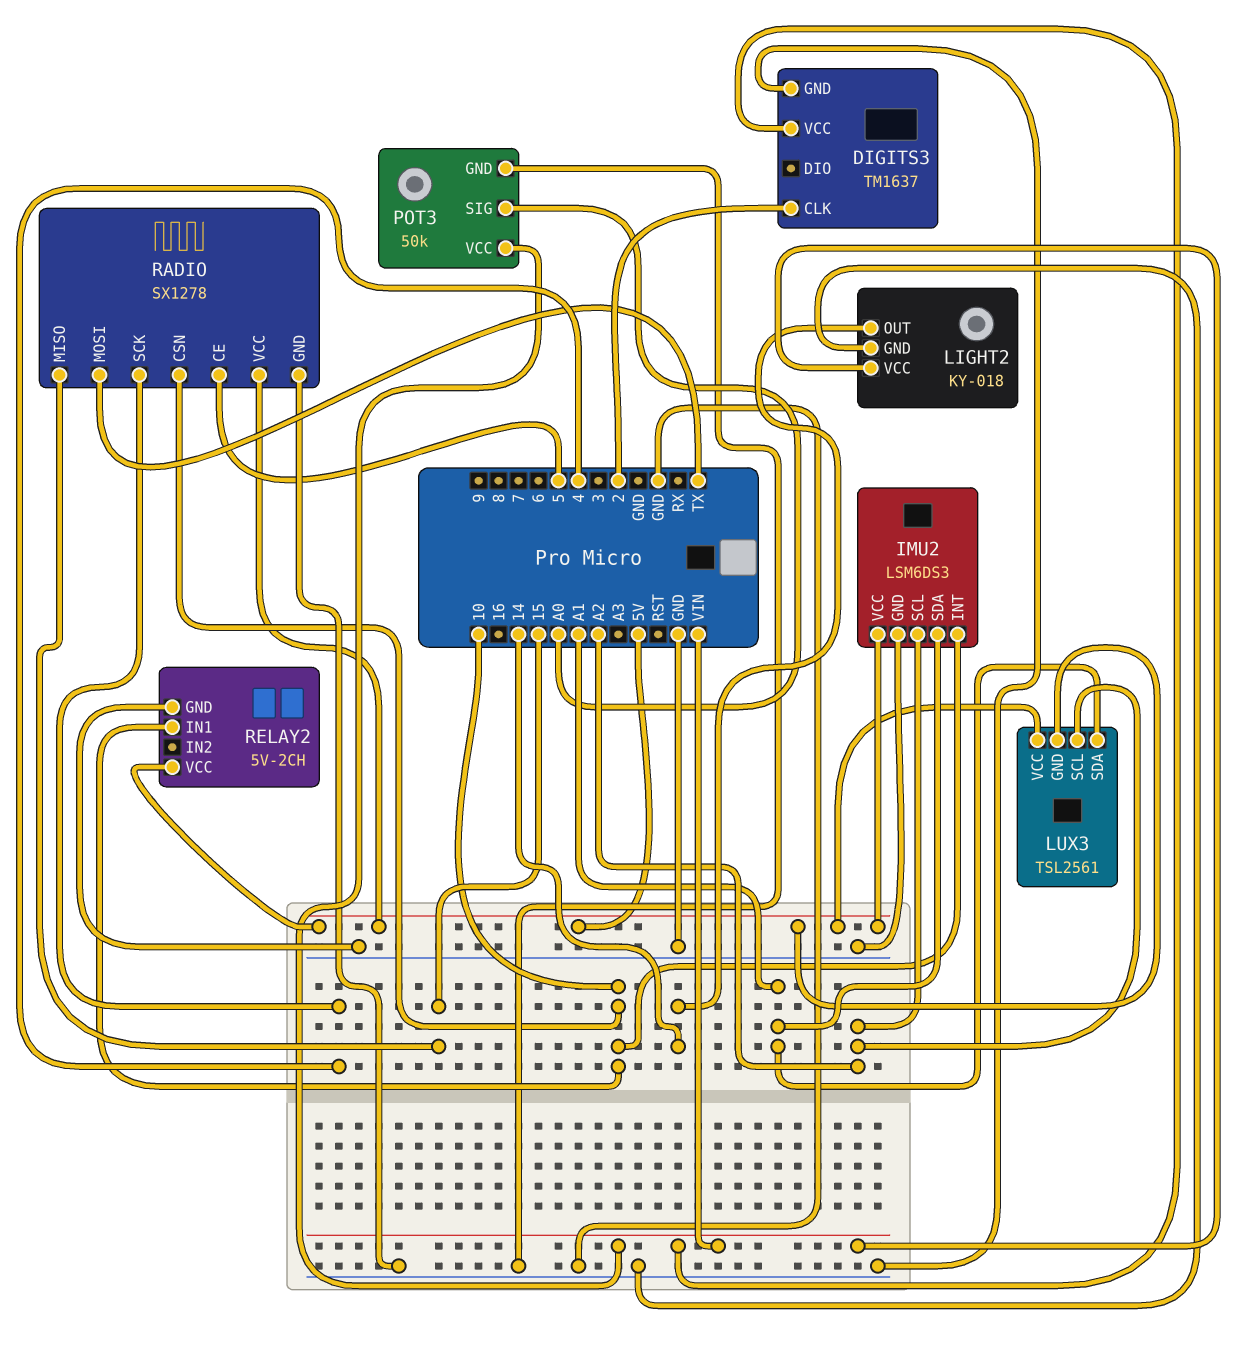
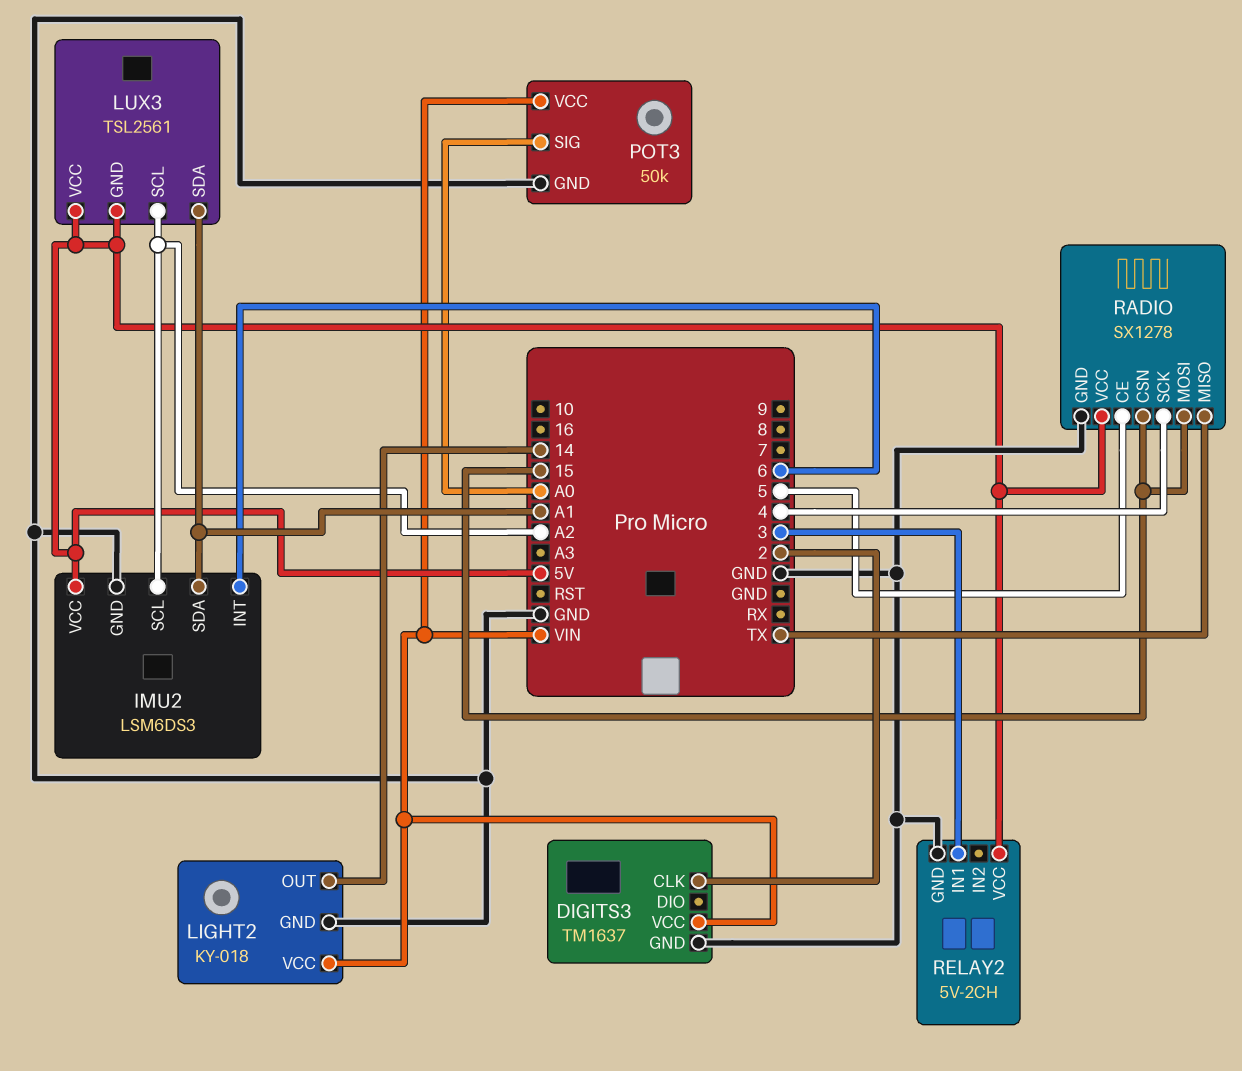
IMU2 pin INT: 10 -> 6
RADIO pin CSN: 10 -> 15
RADIO pin MISO: 15 -> TX
RADIO pin MOSI: TX -> 15
RELAY2 pin IN1: 10 -> 3

